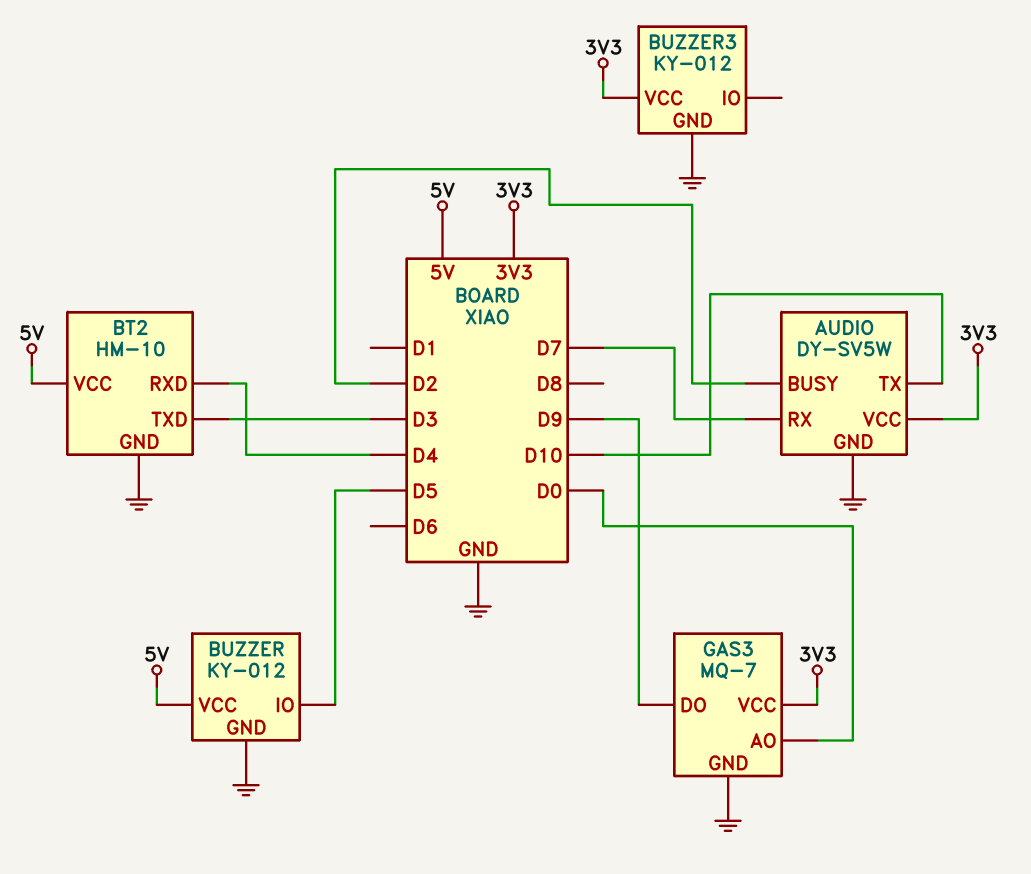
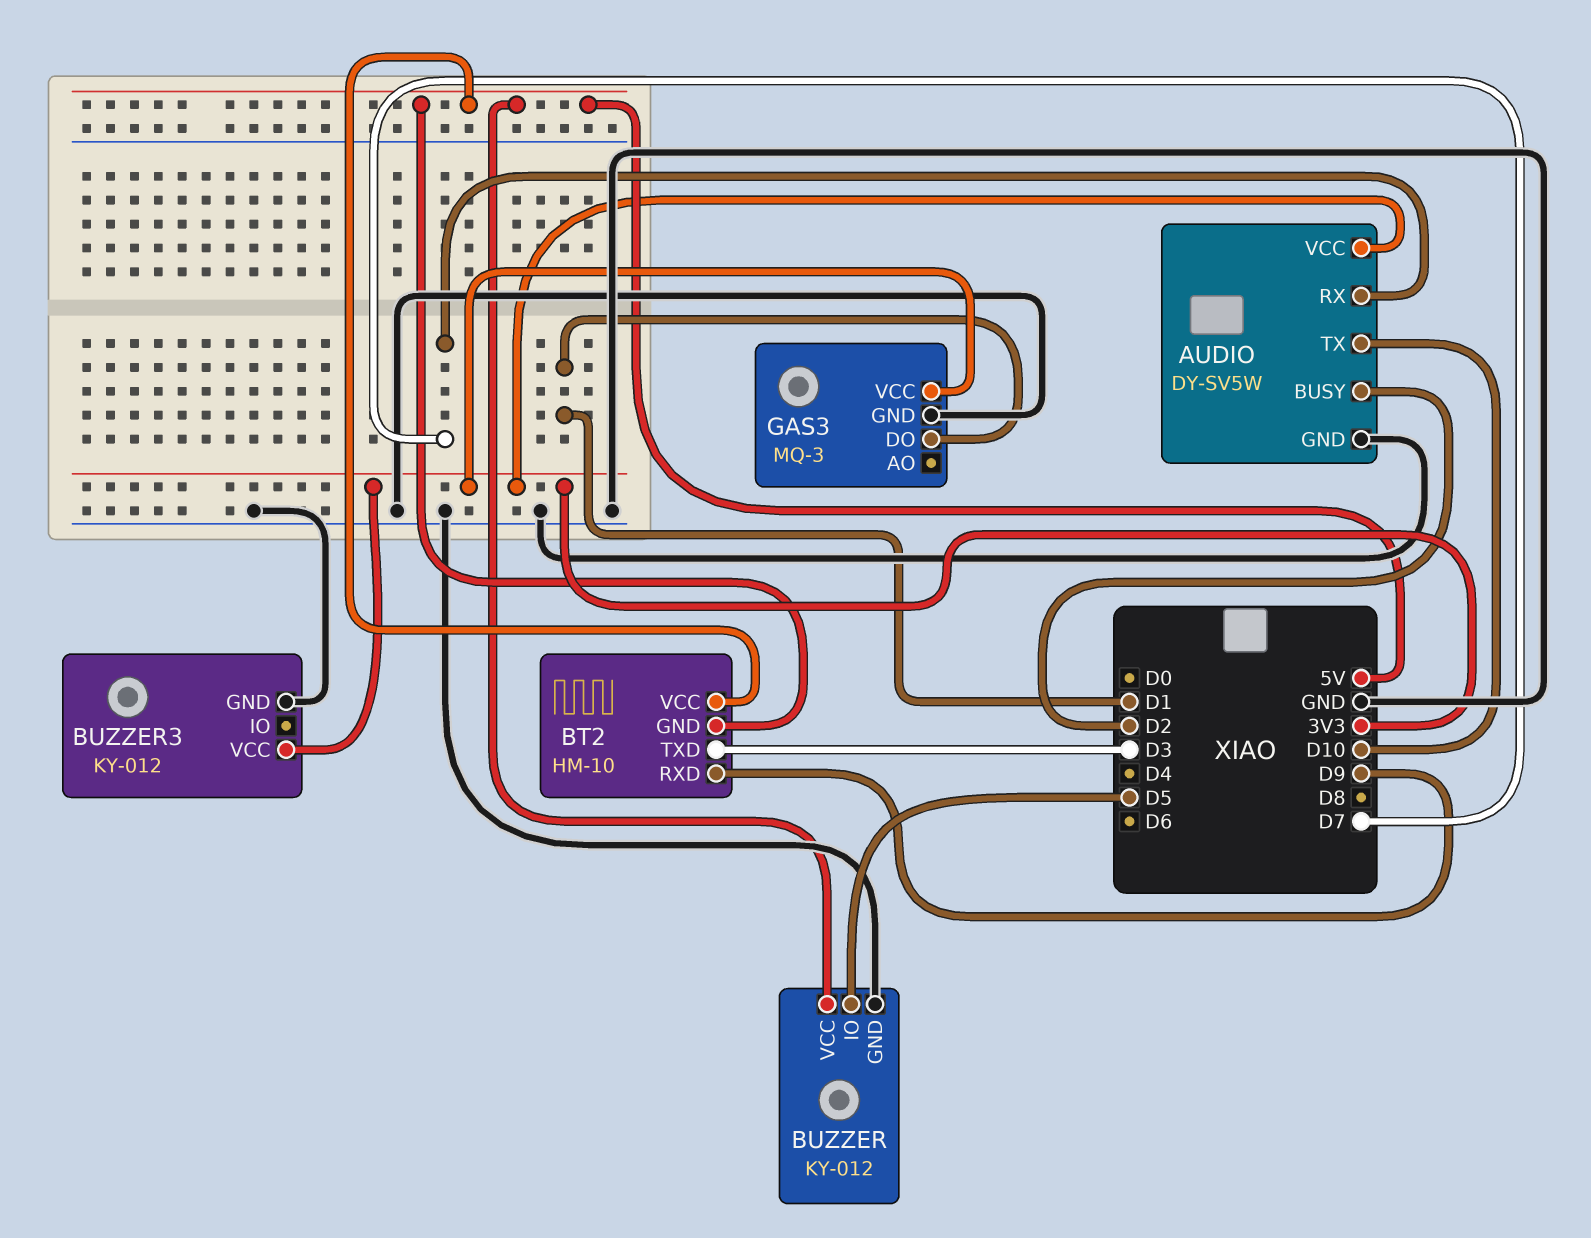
BT2 pin GND: GND -> 5V
BT2 pin RXD: D4 -> D9
GAS3: MQ-7 -> MQ-3
GAS3 pin AO: D0 -> none
GAS3 pin DO: D9 -> D1

